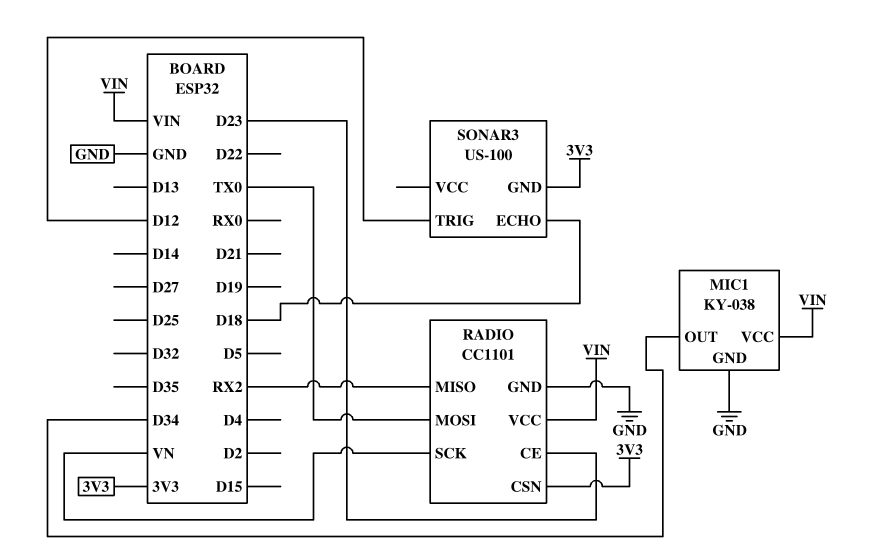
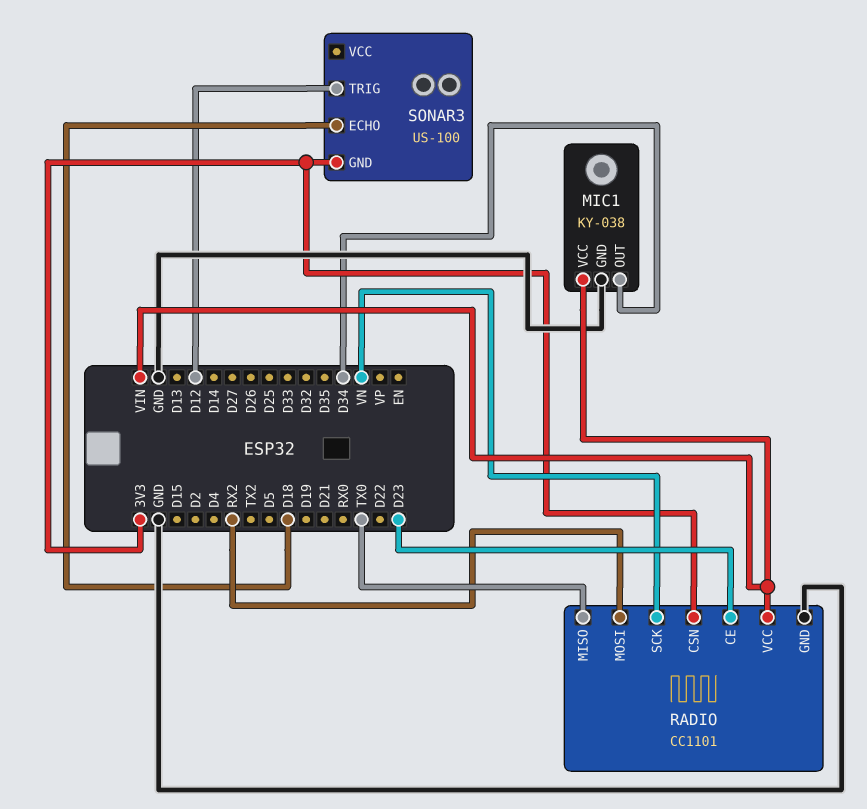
RADIO pin MISO: RX2 -> TX0
RADIO pin MOSI: TX0 -> RX2

